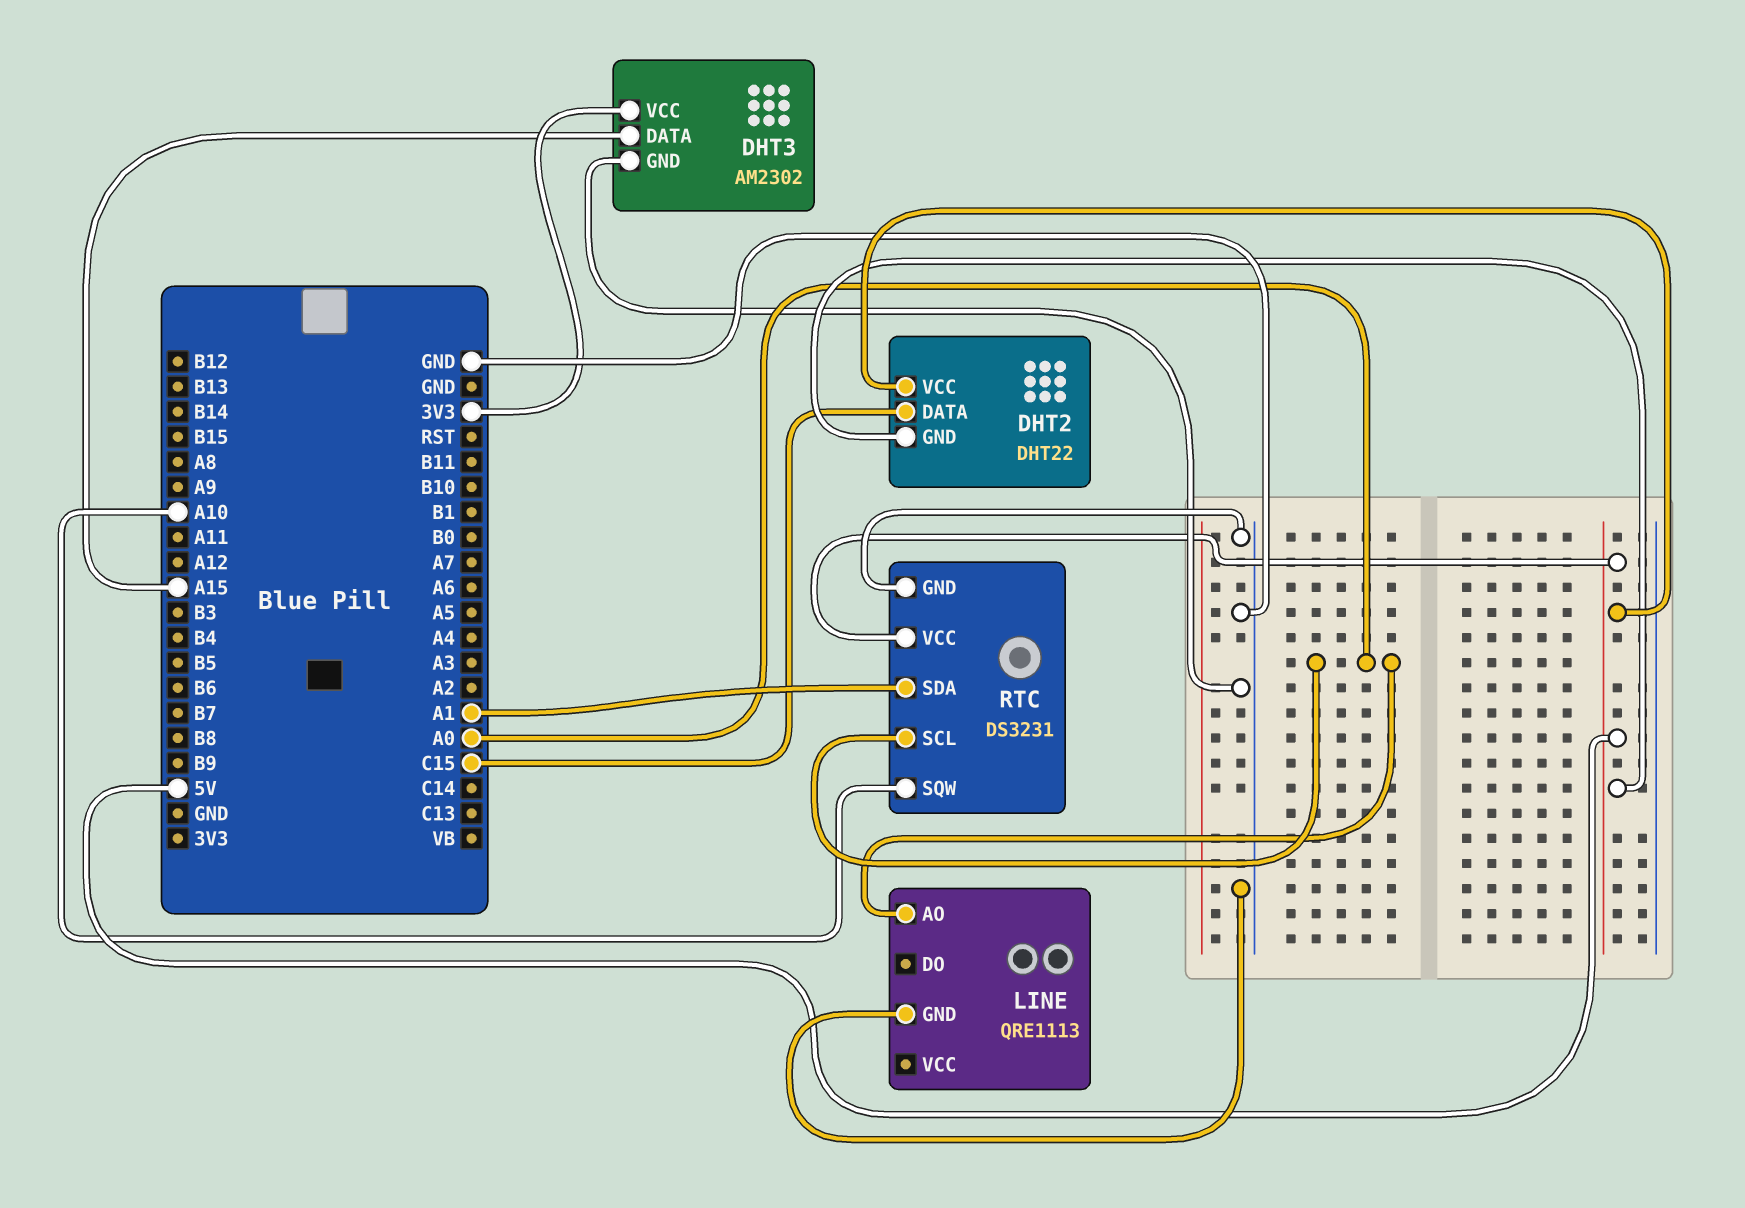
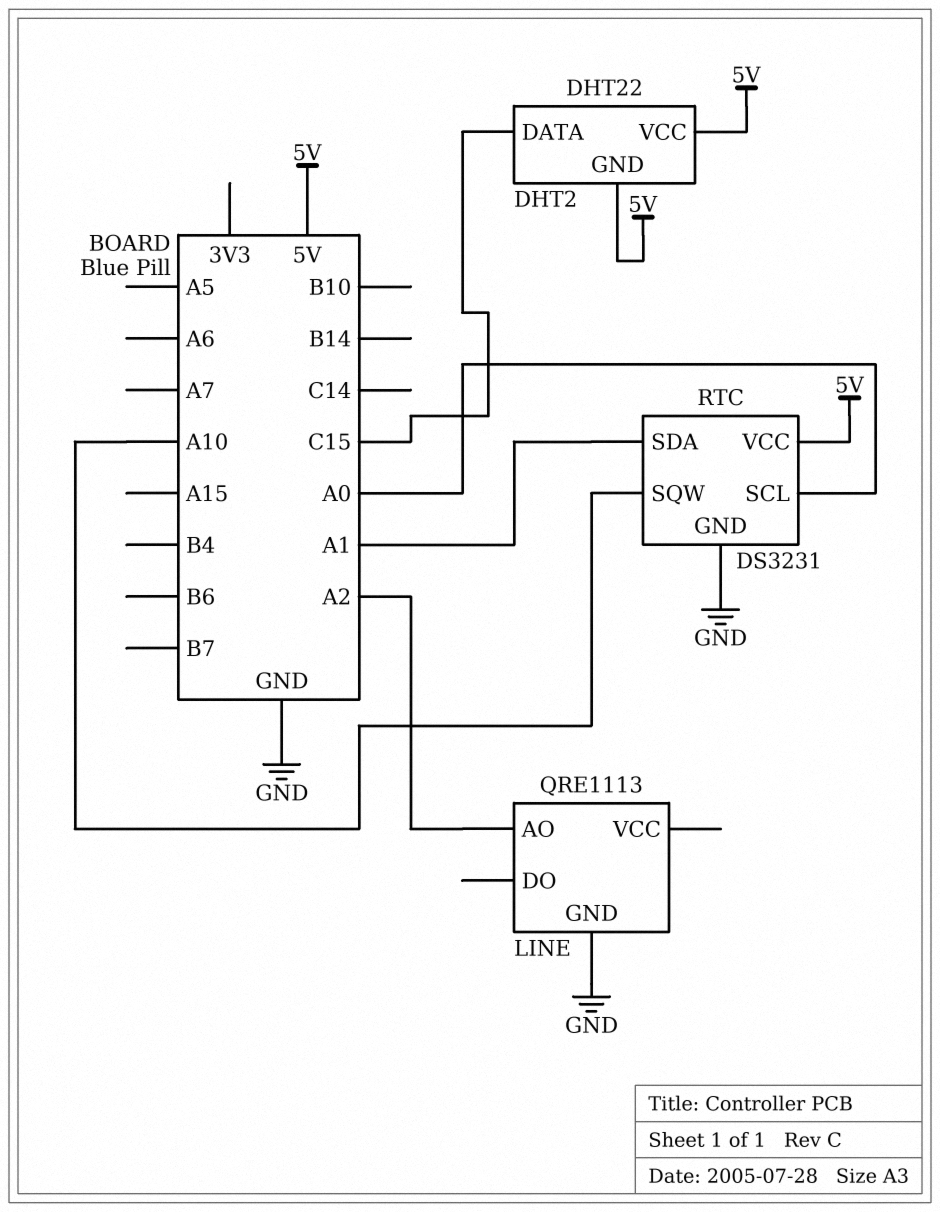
DHT3: AM2302 -> none
DHT3 pin DATA: A15 -> none
DHT3 pin GND: GND -> none
DHT3 pin VCC: 3V3 -> none
LINE pin AO: A0 -> A2

